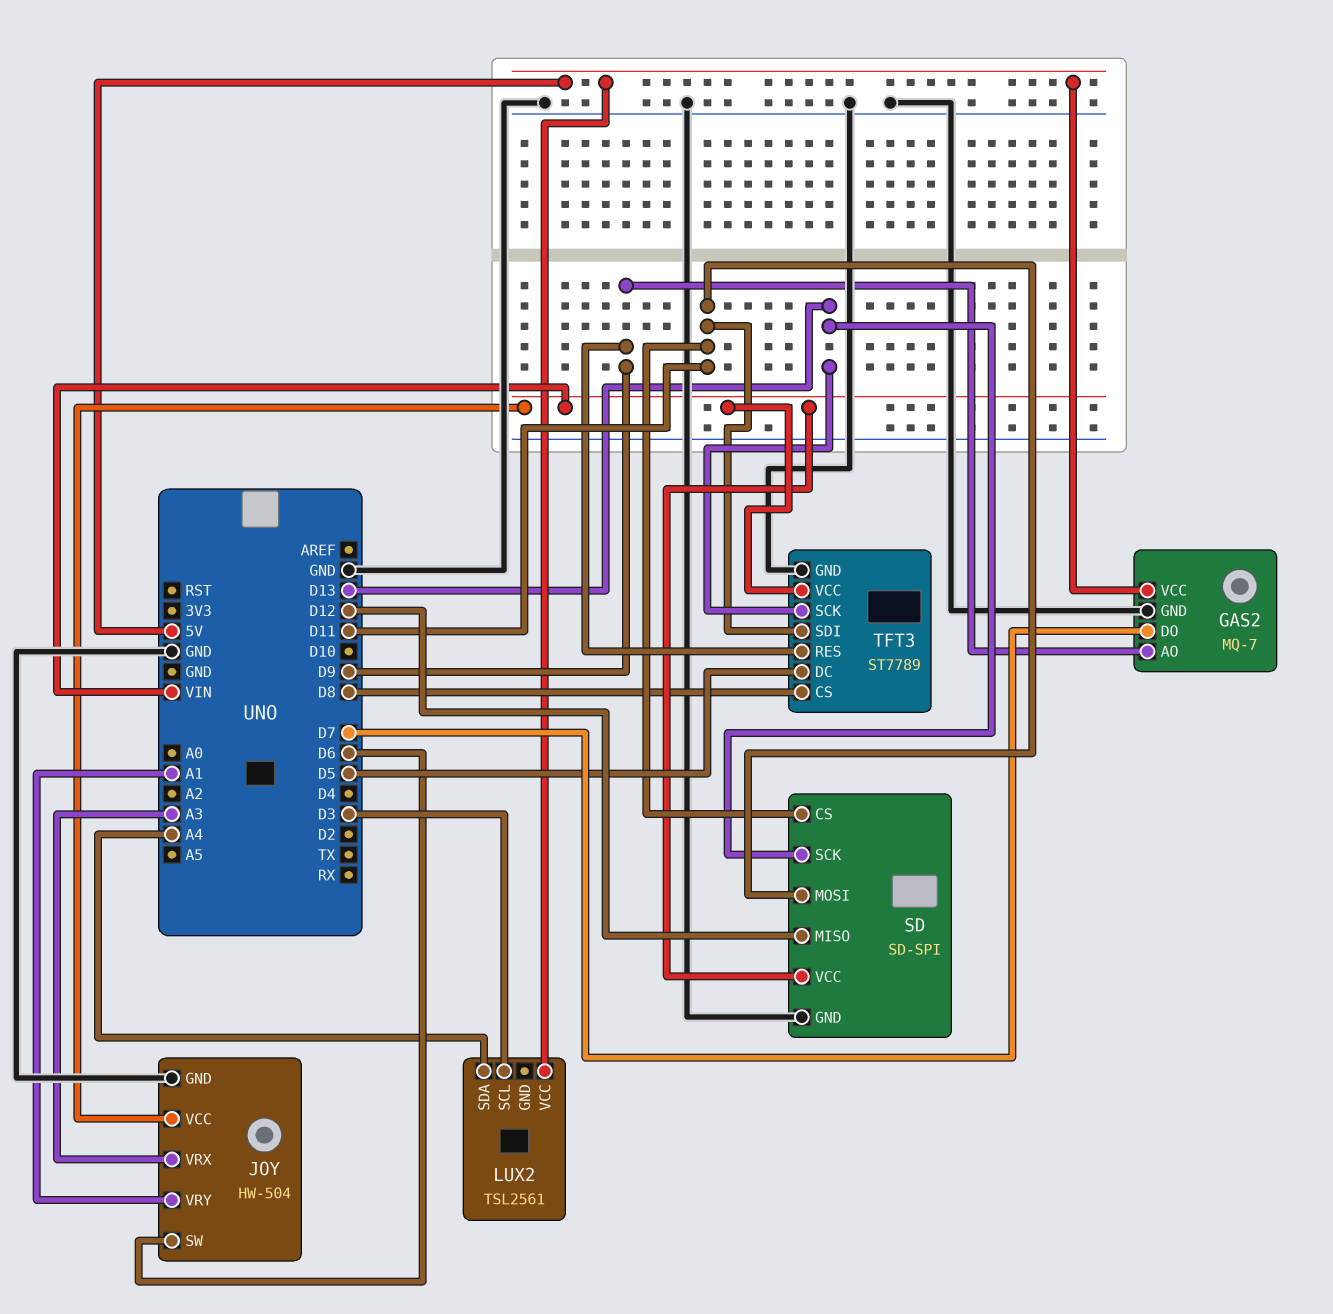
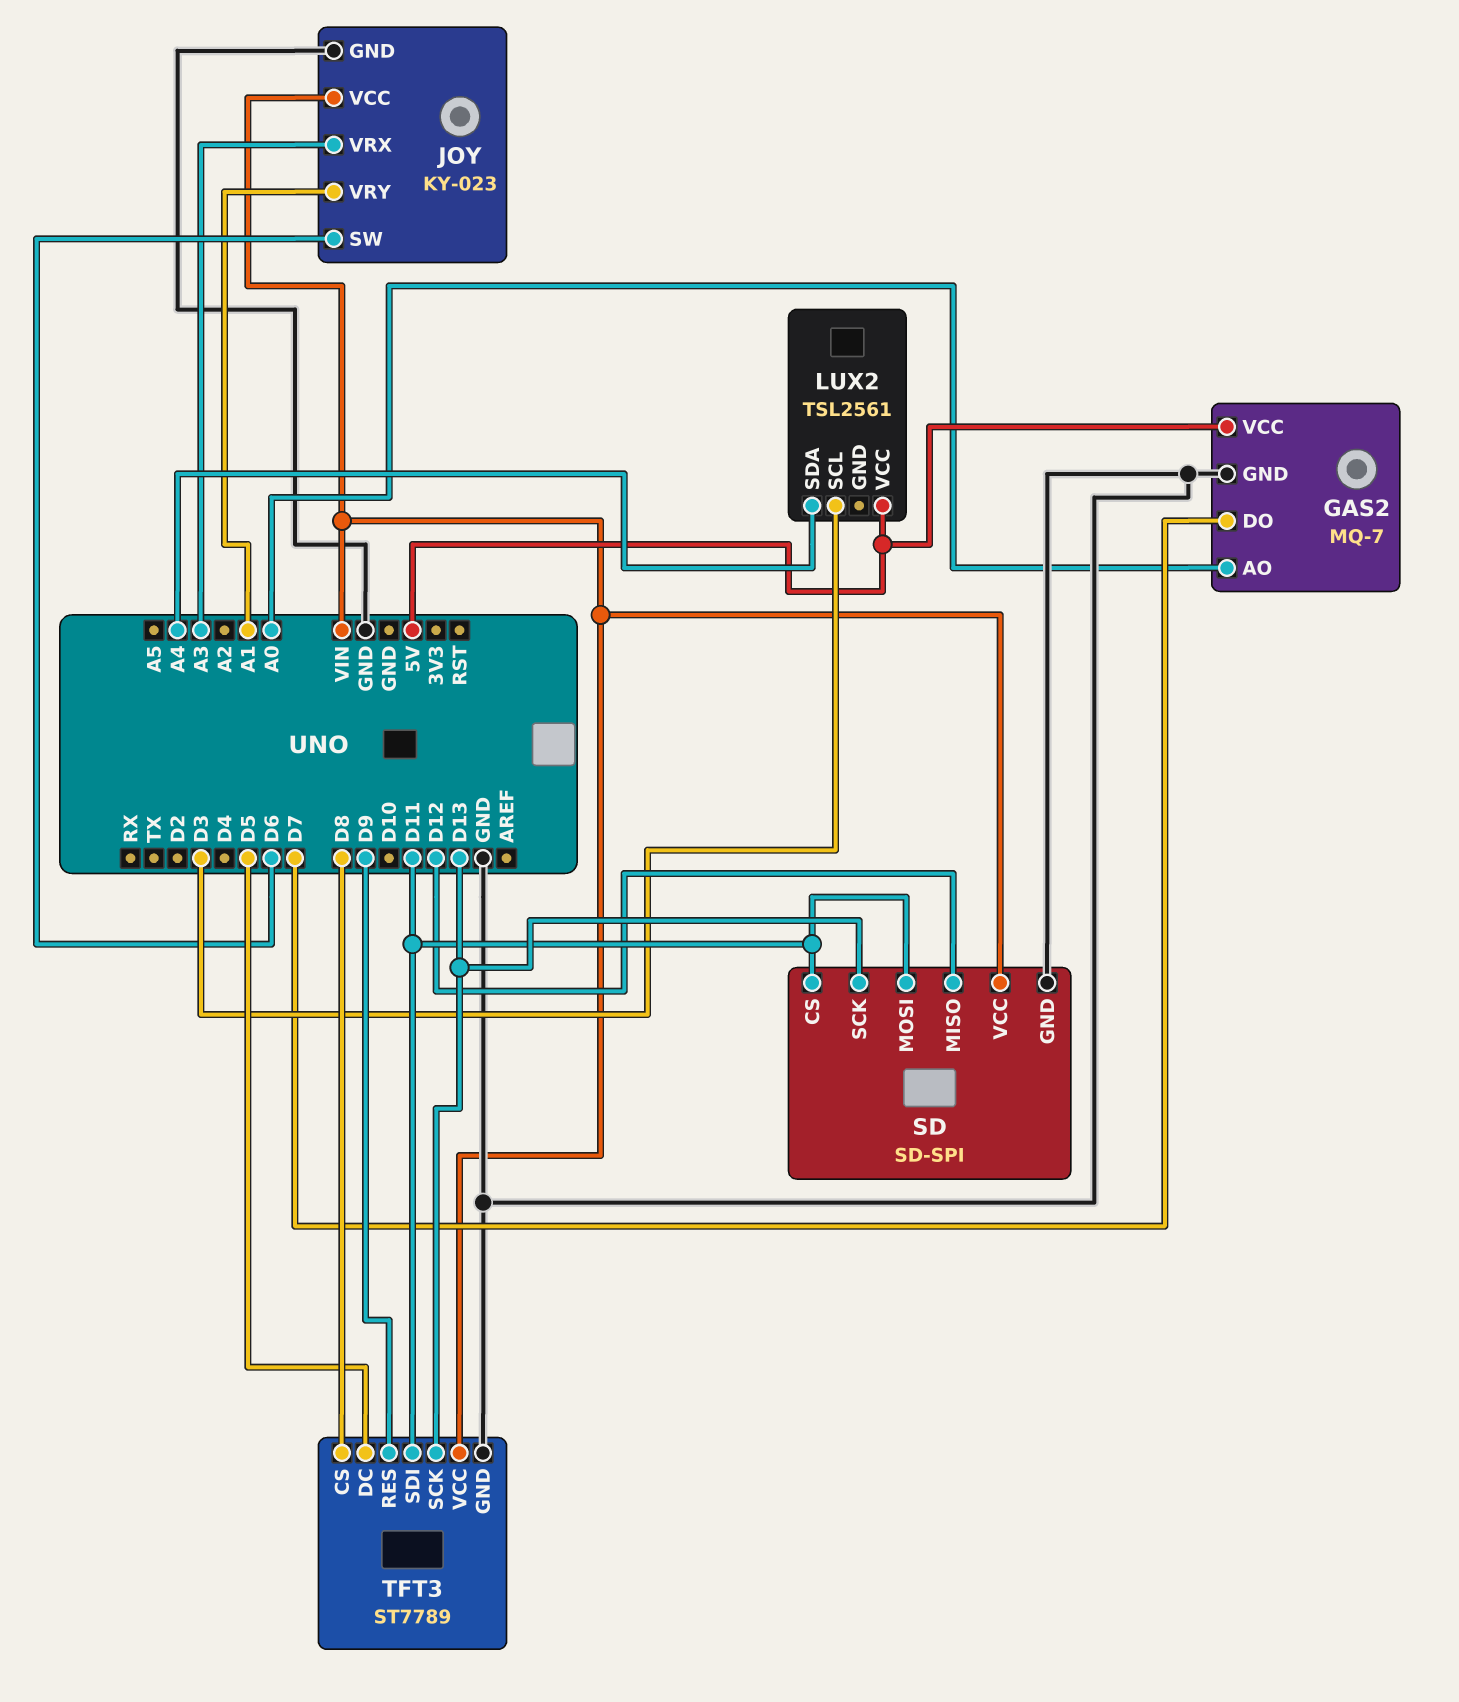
GAS2 pin AO: D9 -> A0
JOY: HW-504 -> KY-023

